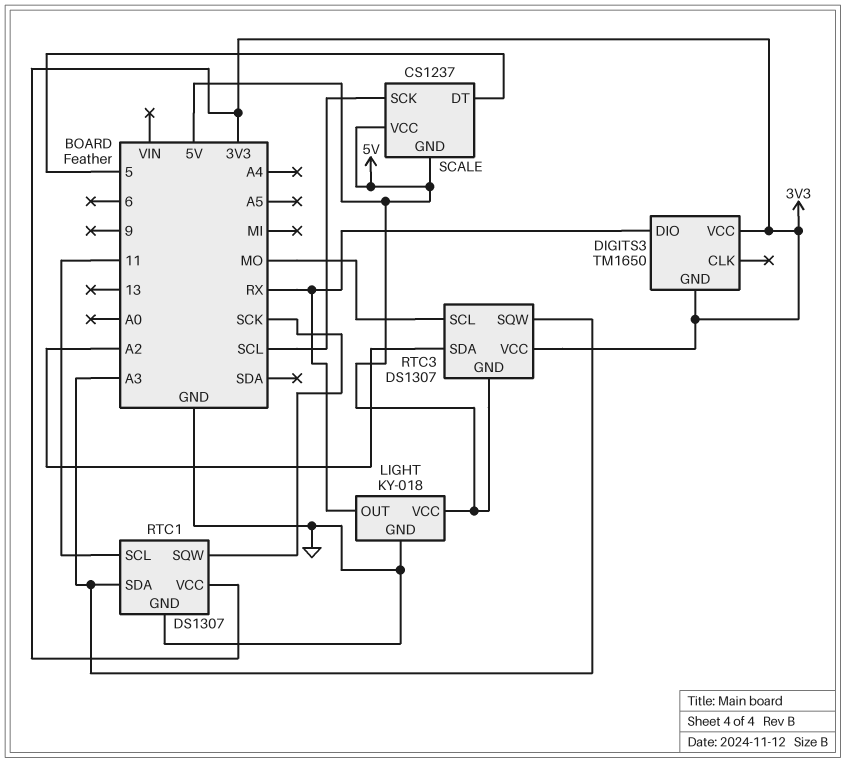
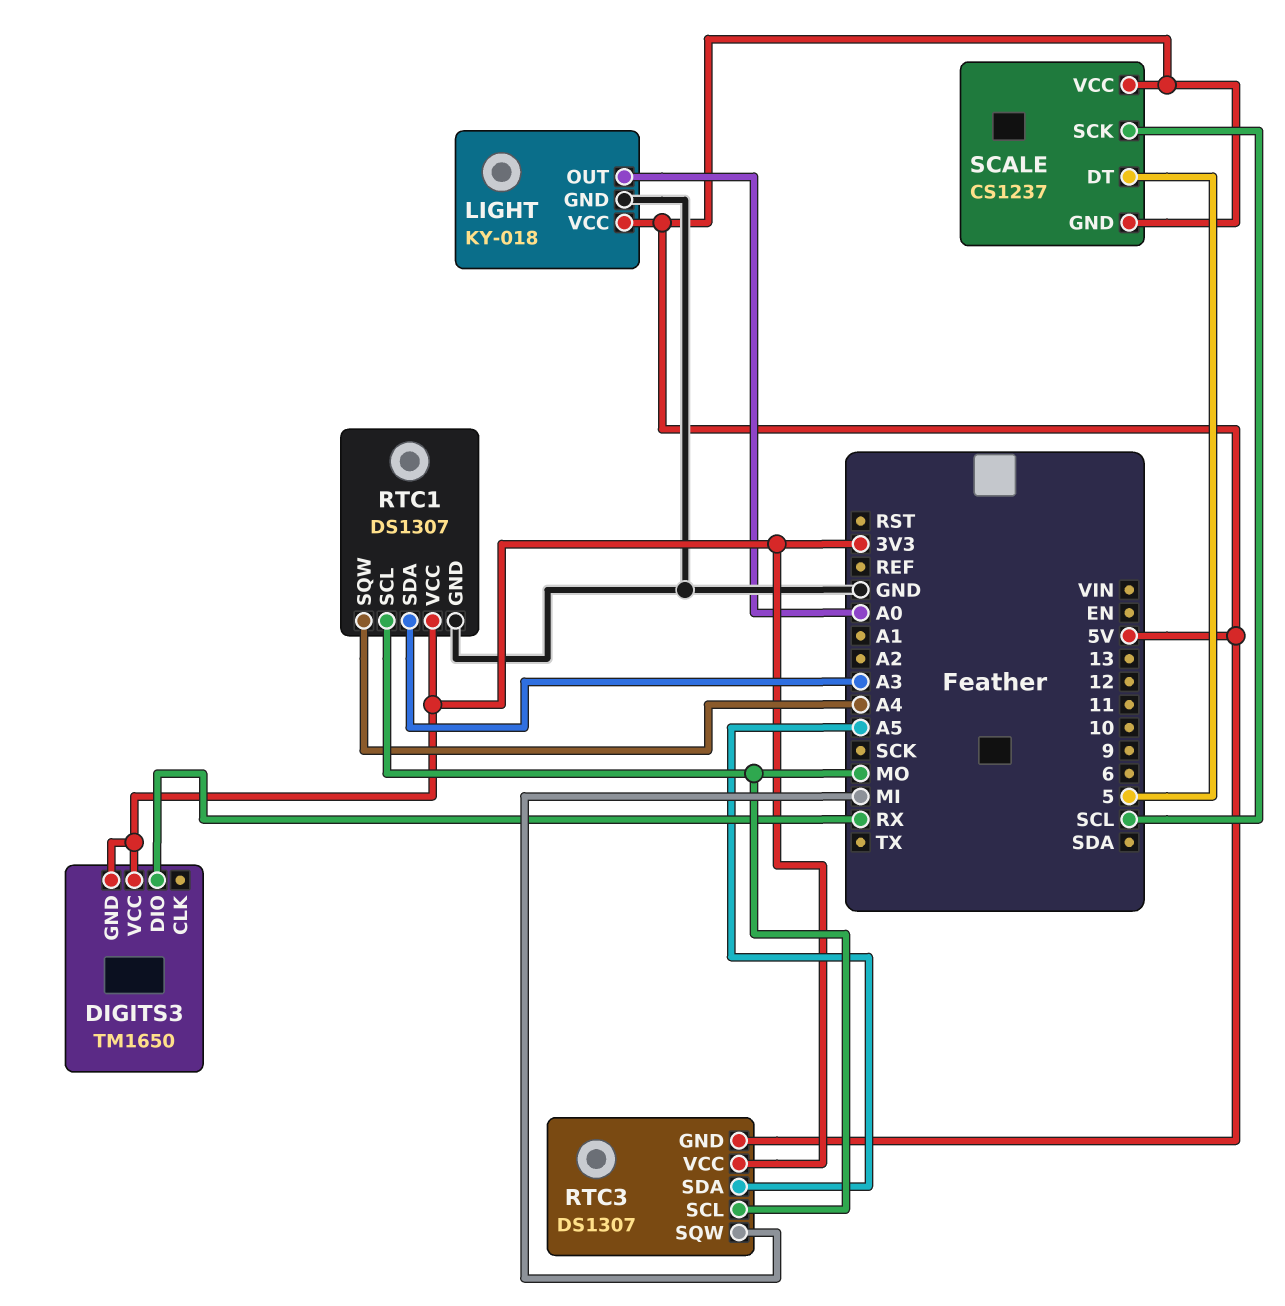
LIGHT pin OUT: RX -> A0
RTC1 pin SCL: 11 -> MO
RTC1 pin SQW: SCK -> A4
RTC3 pin SDA: A2 -> A5
RTC3 pin SQW: A3 -> MI

